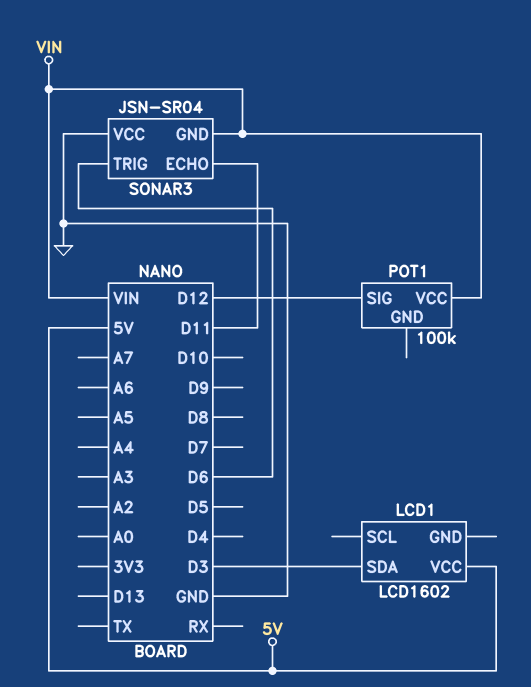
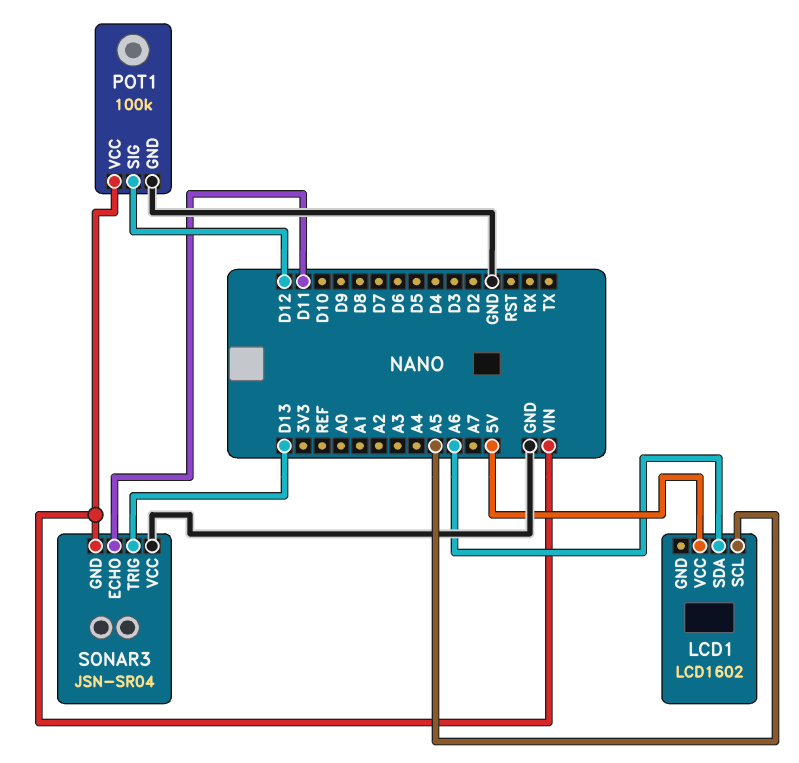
LCD1 pin SCL: none -> A5
LCD1 pin SDA: D3 -> A6
POT1 pin GND: none -> GND
SONAR3 pin TRIG: D6 -> D13

